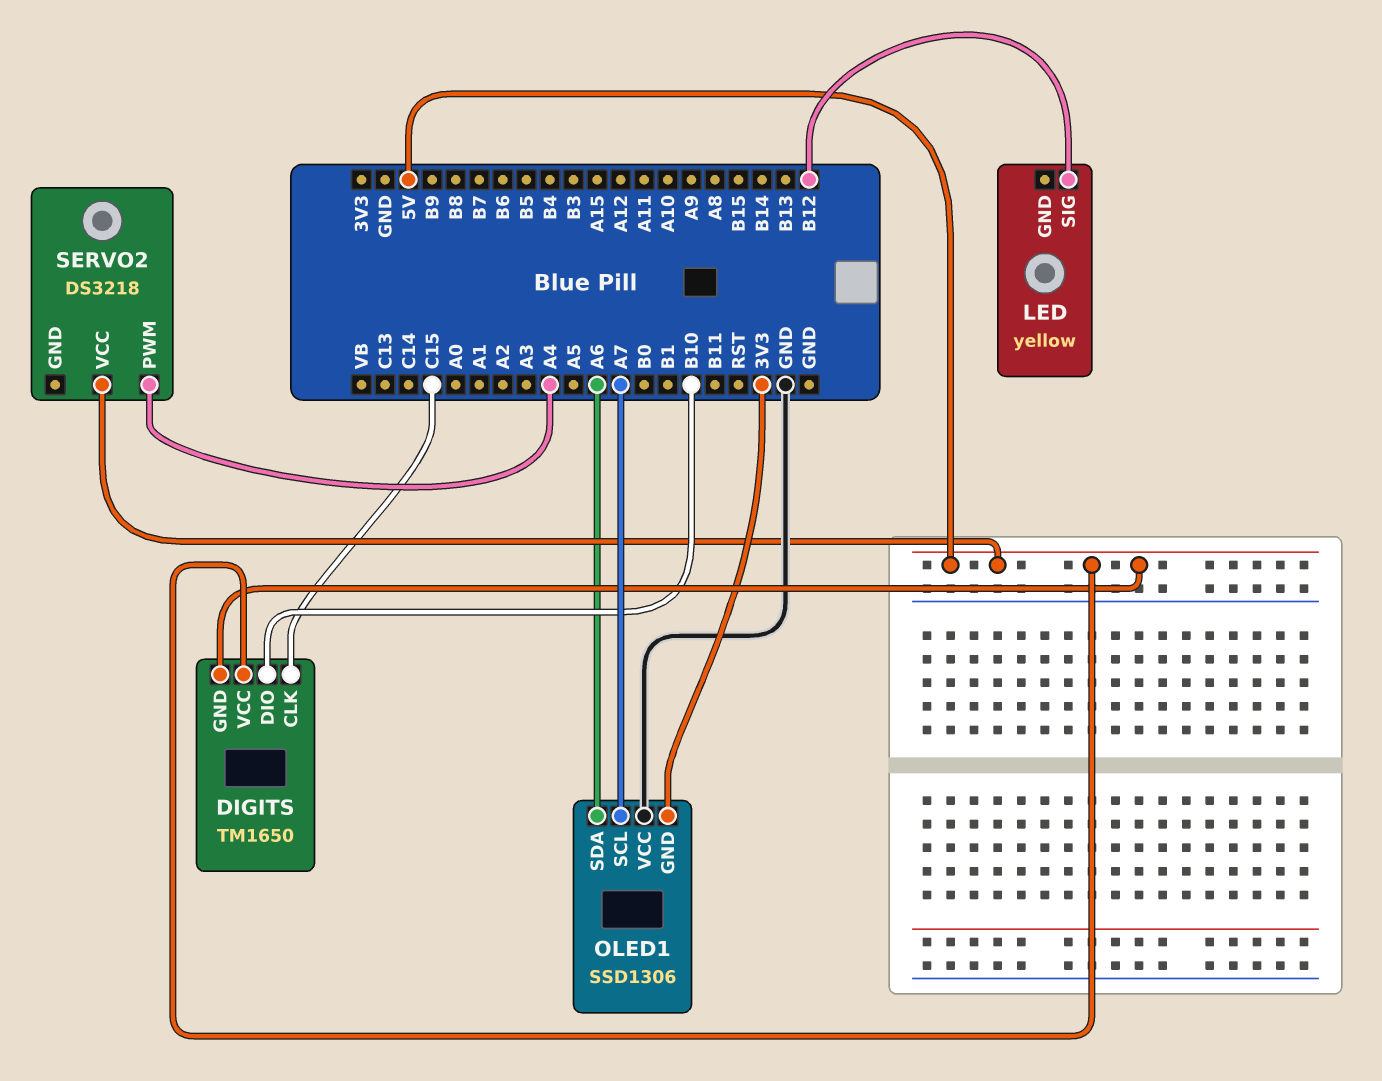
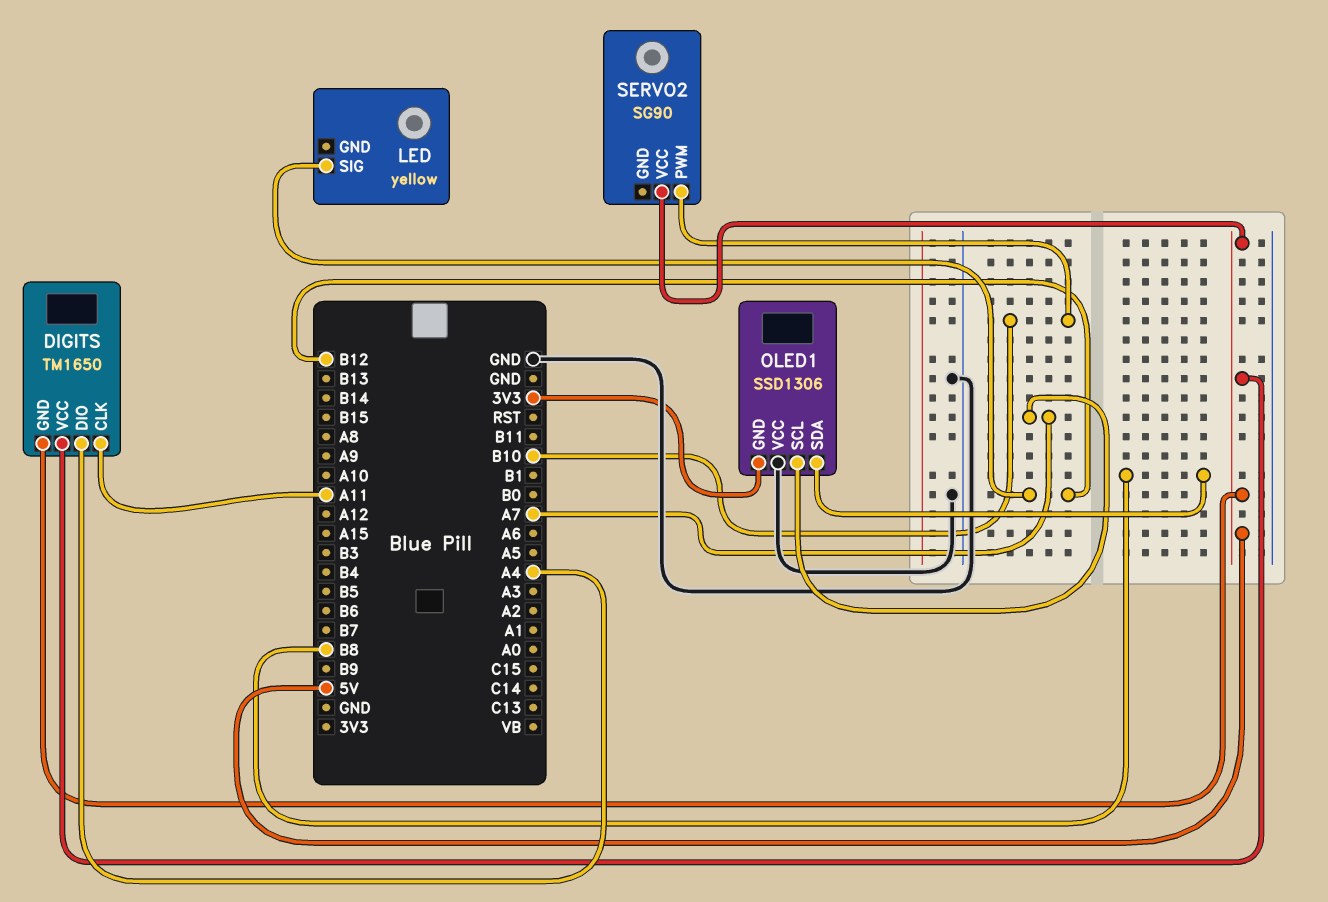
DIGITS pin CLK: C15 -> A11
DIGITS pin DIO: B10 -> A4
OLED1 pin SDA: A6 -> B8
SERVO2: DS3218 -> SG90
SERVO2 pin PWM: A4 -> B10

